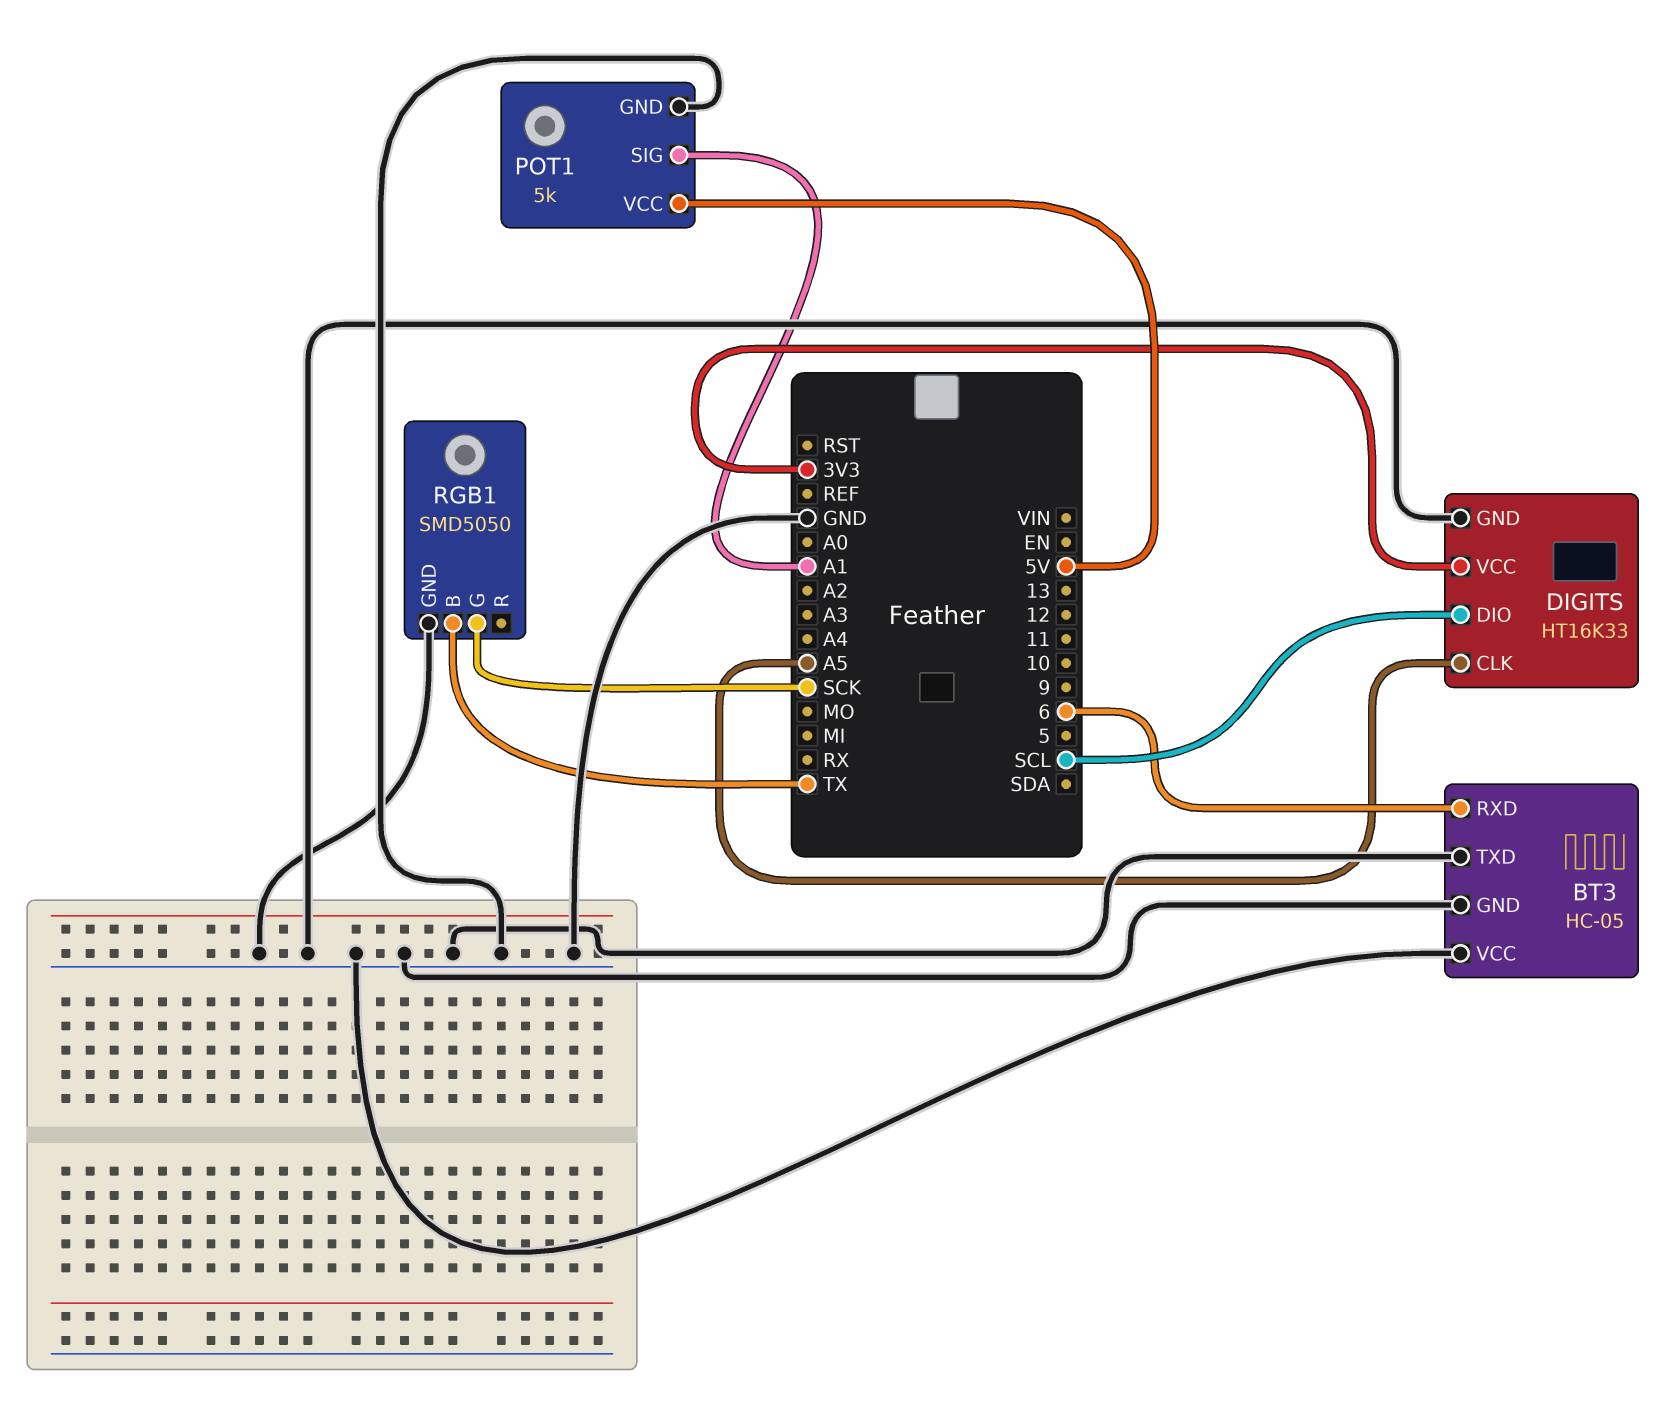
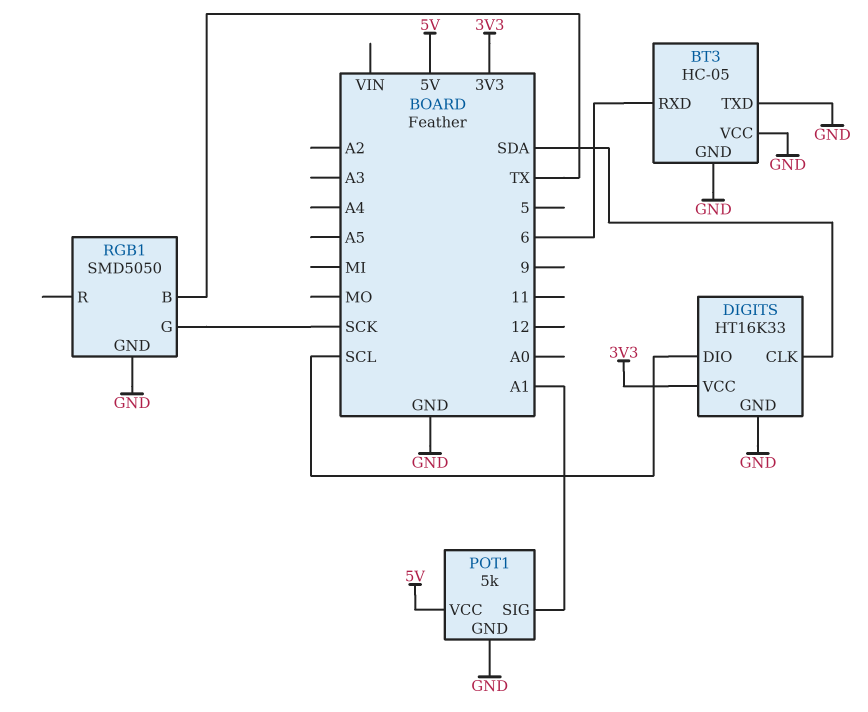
DIGITS pin CLK: A5 -> SDA

